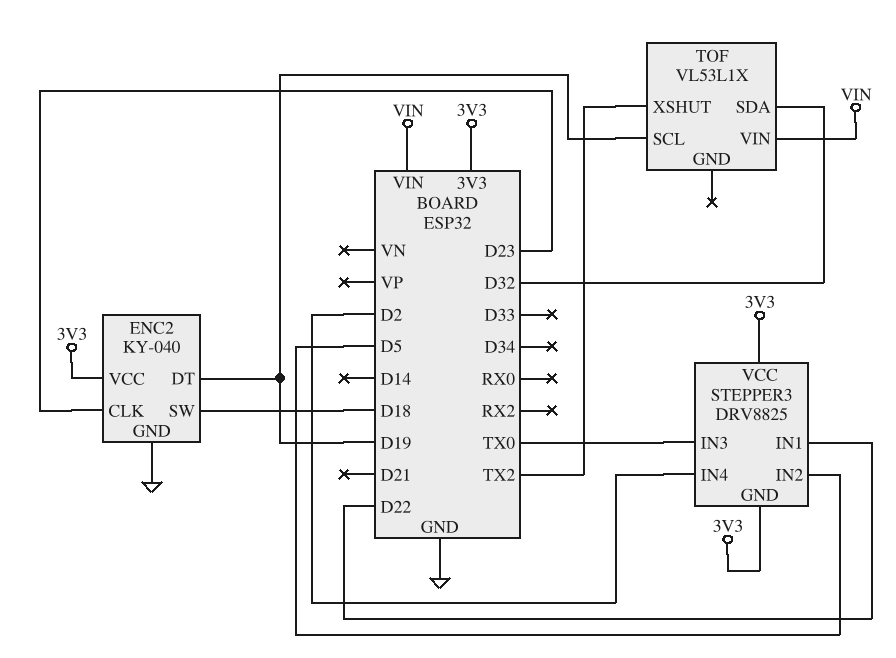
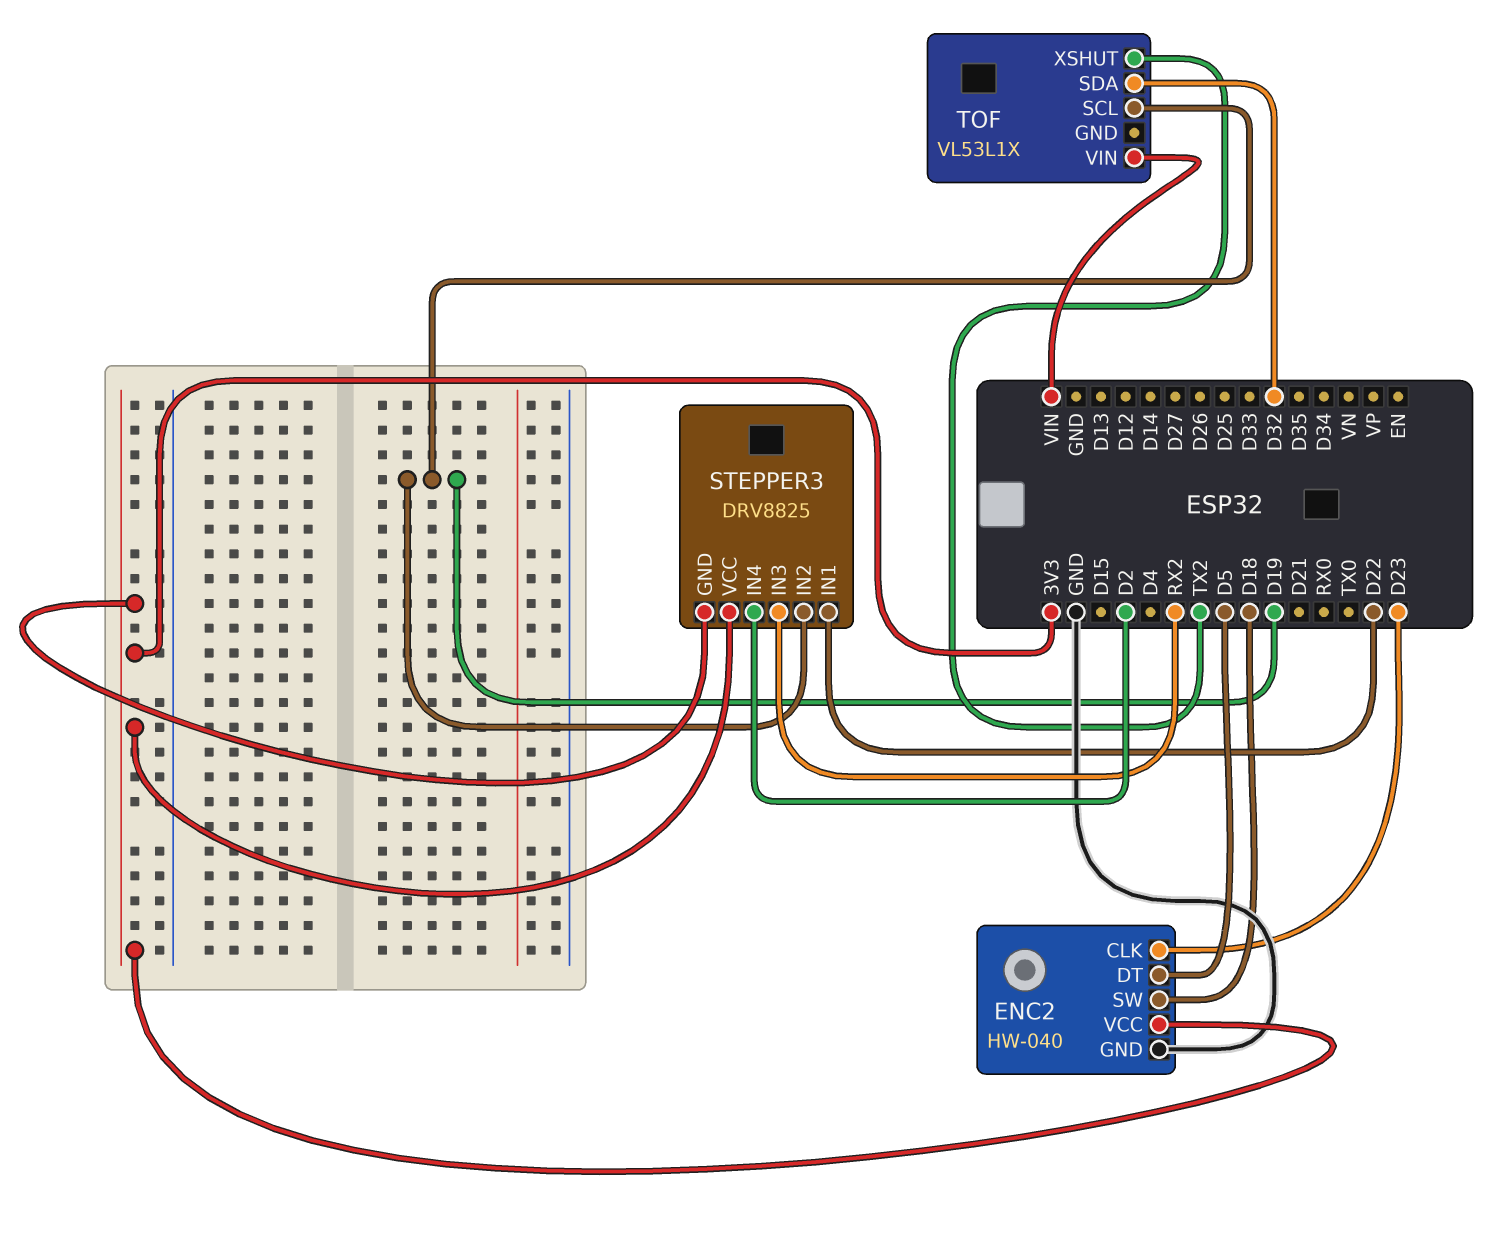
ENC2: KY-040 -> HW-040
ENC2 pin DT: D19 -> D5
STEPPER3 pin IN2: D5 -> D19
STEPPER3 pin IN3: TX0 -> RX2

